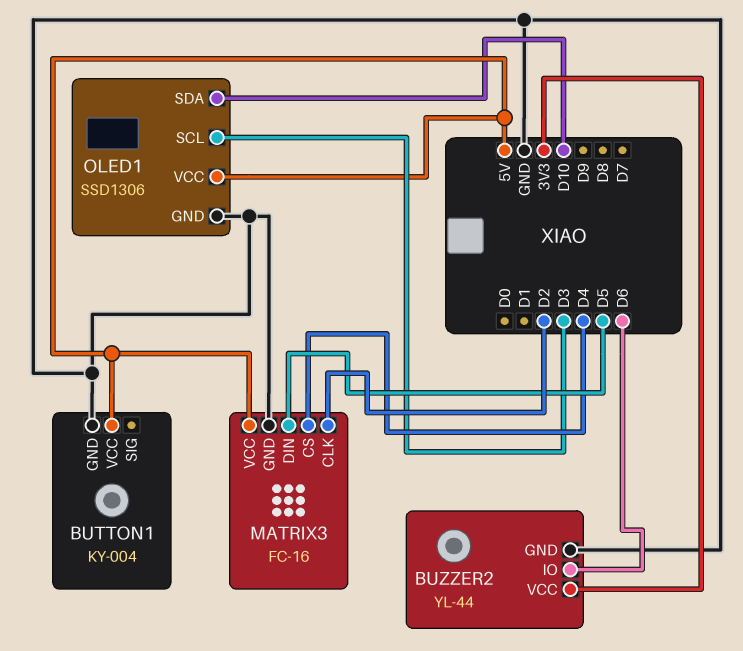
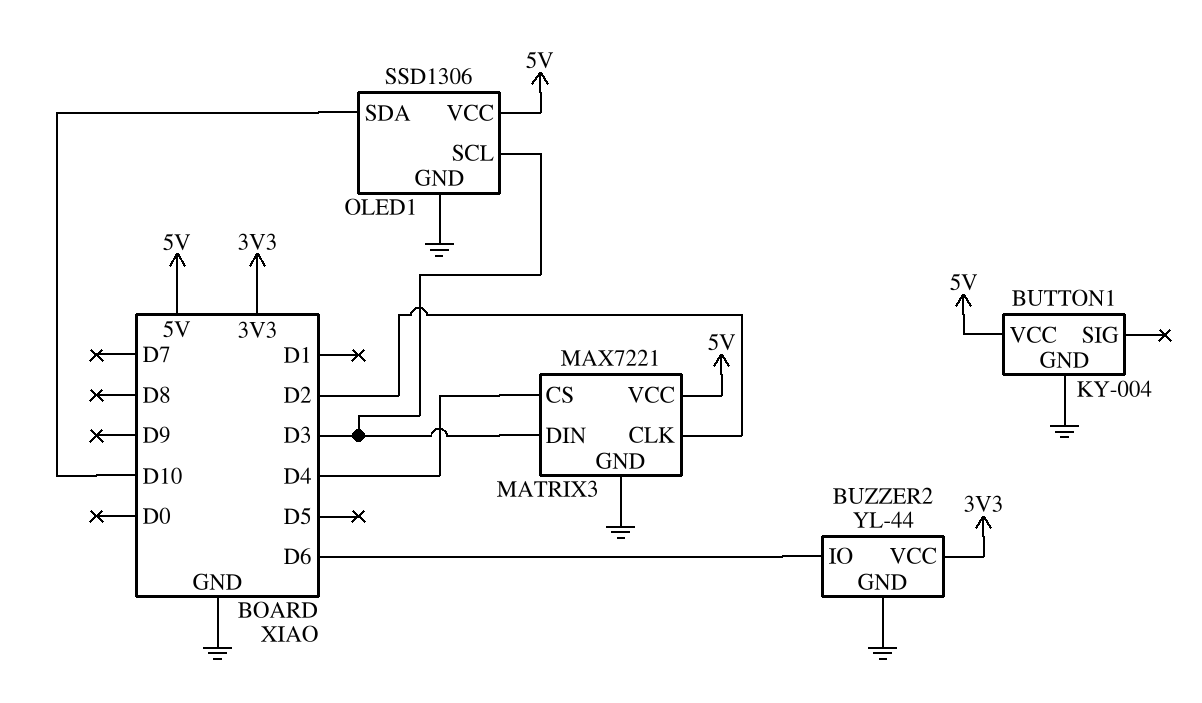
MATRIX3: FC-16 -> MAX7221
MATRIX3 pin DIN: D5 -> D3

